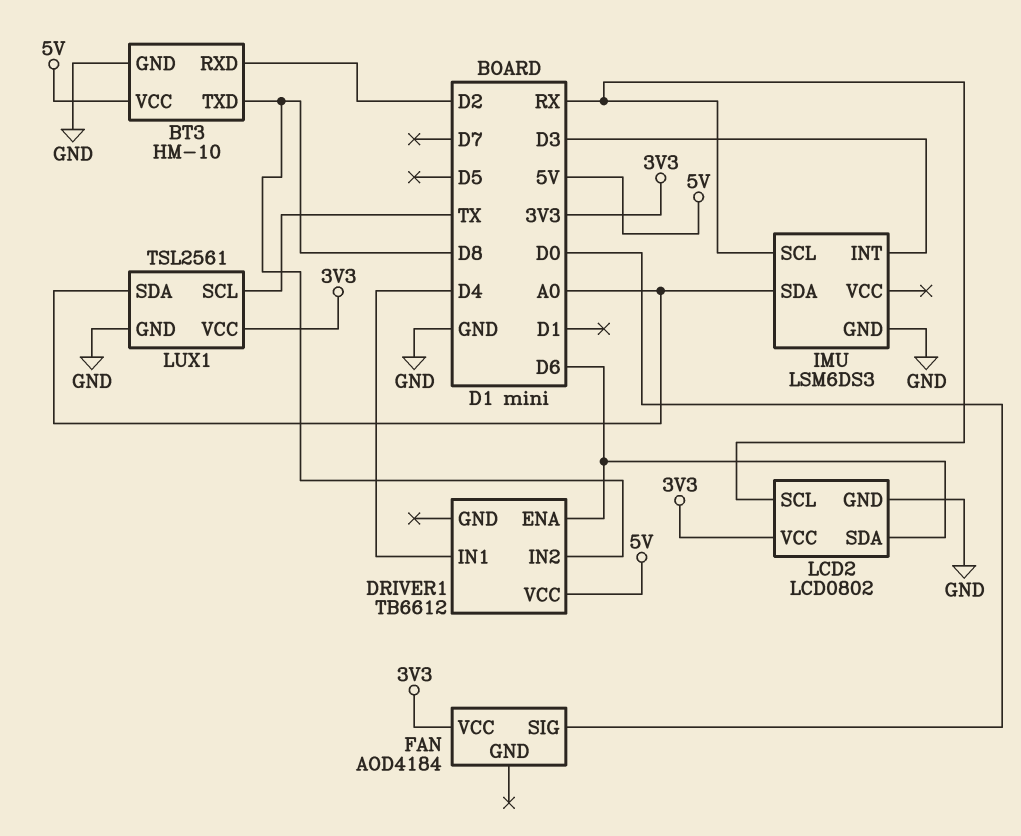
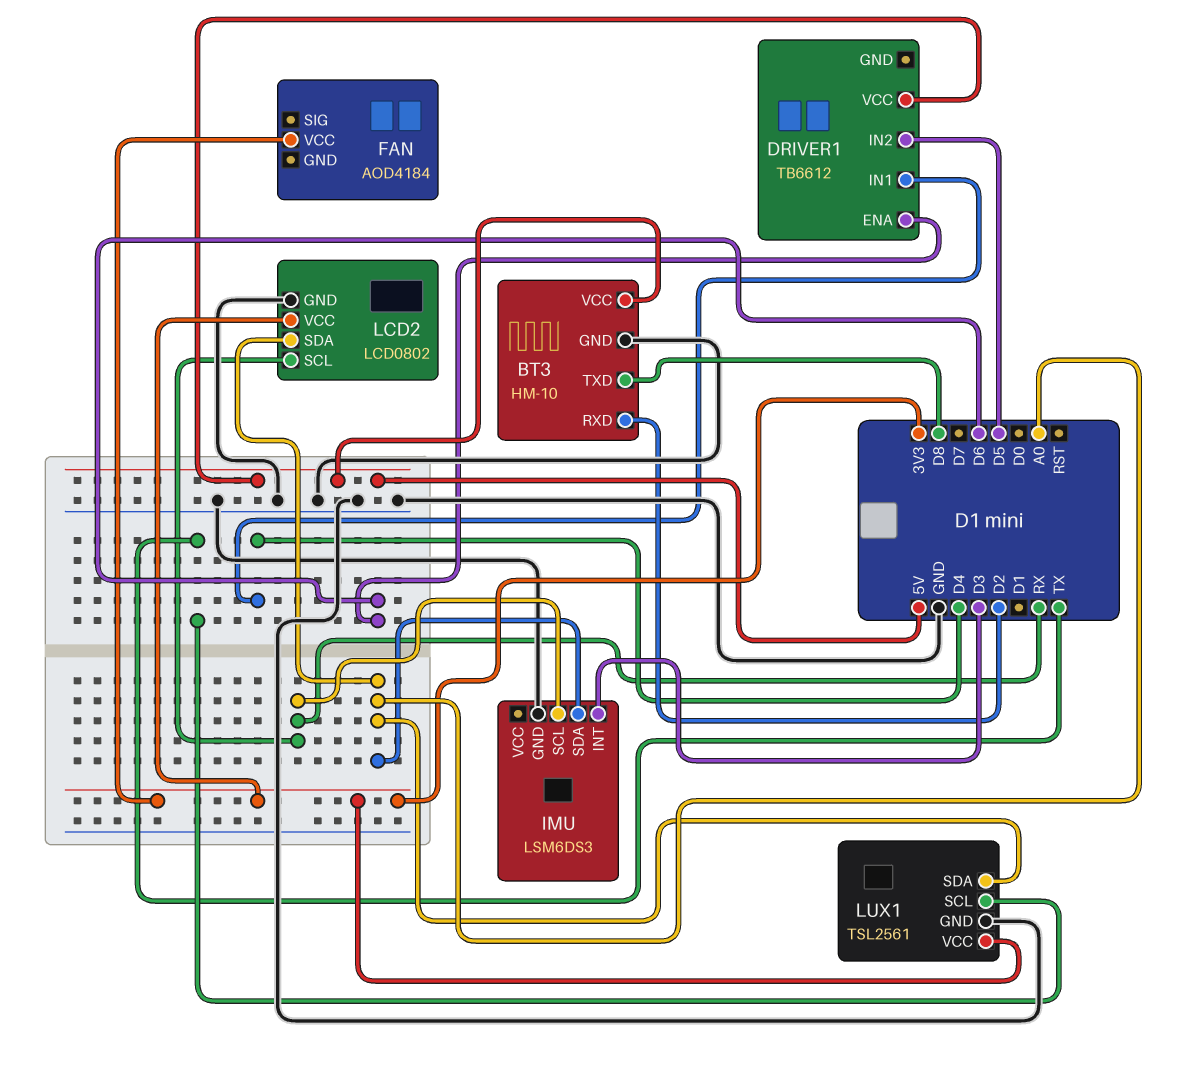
DRIVER1 pin IN2: D8 -> D5
FAN pin SIG: D0 -> none
LCD2 pin SDA: D6 -> A0

